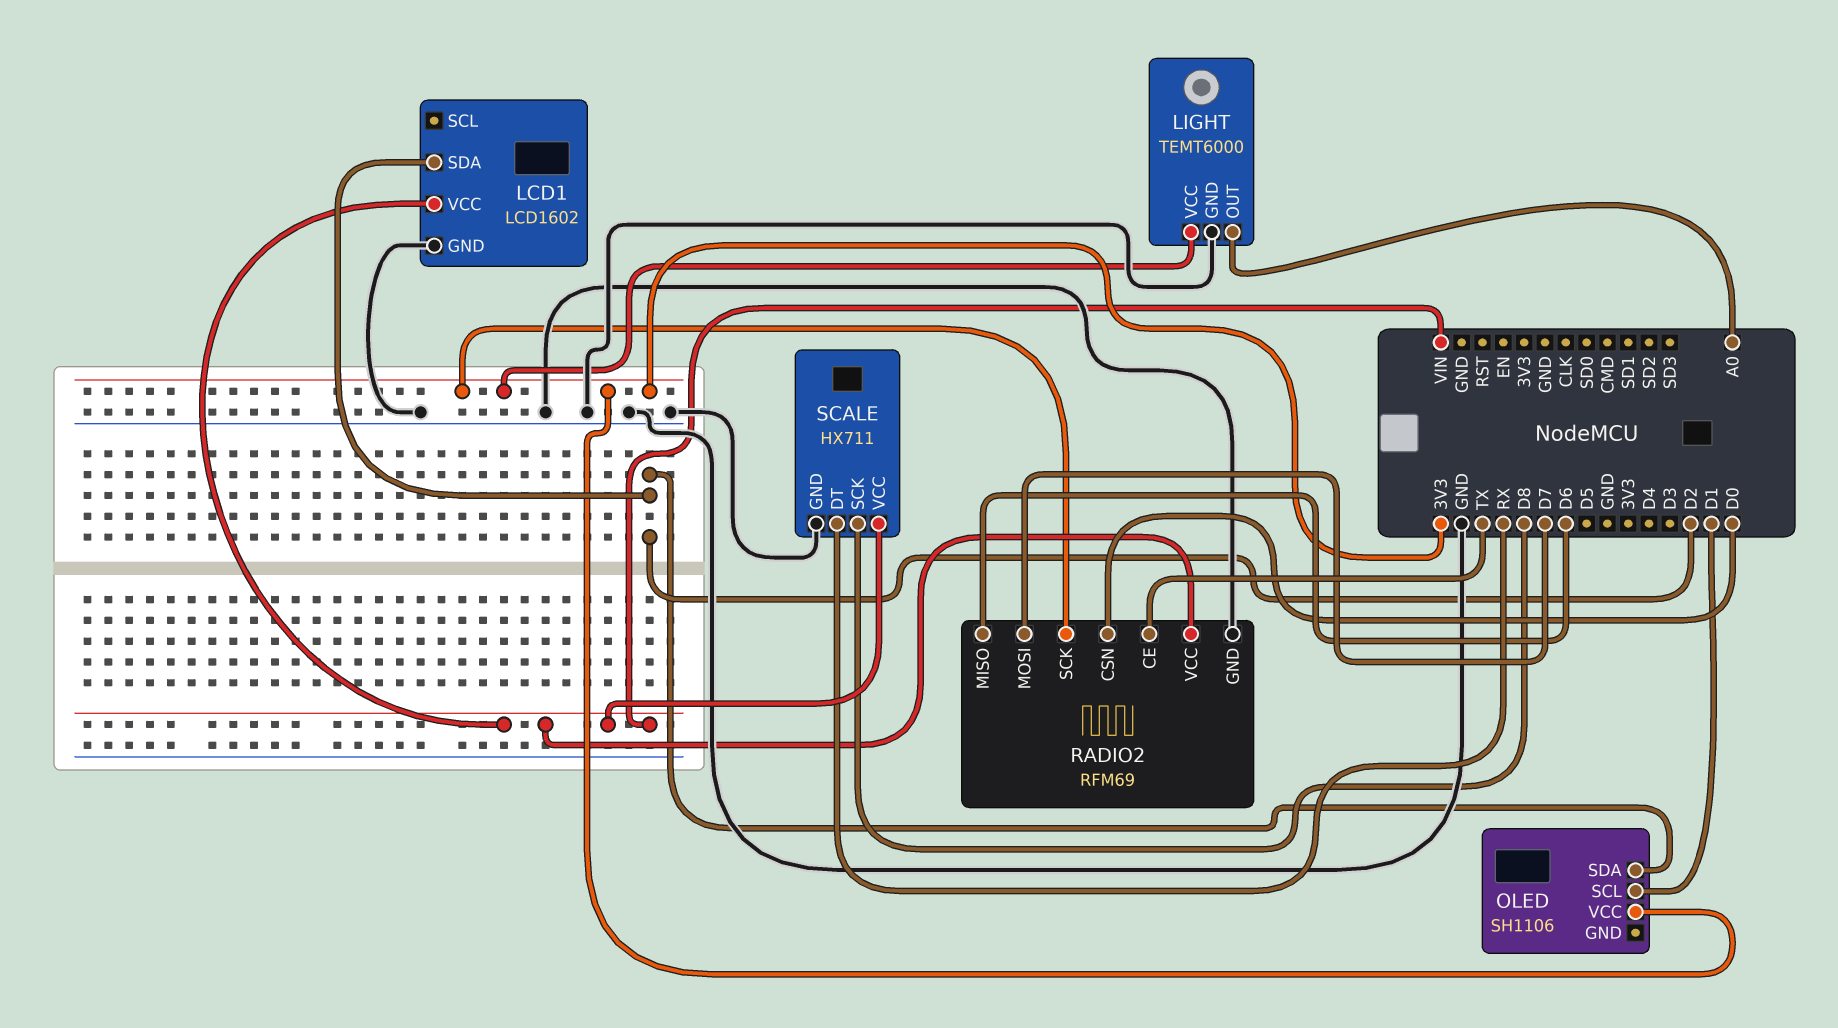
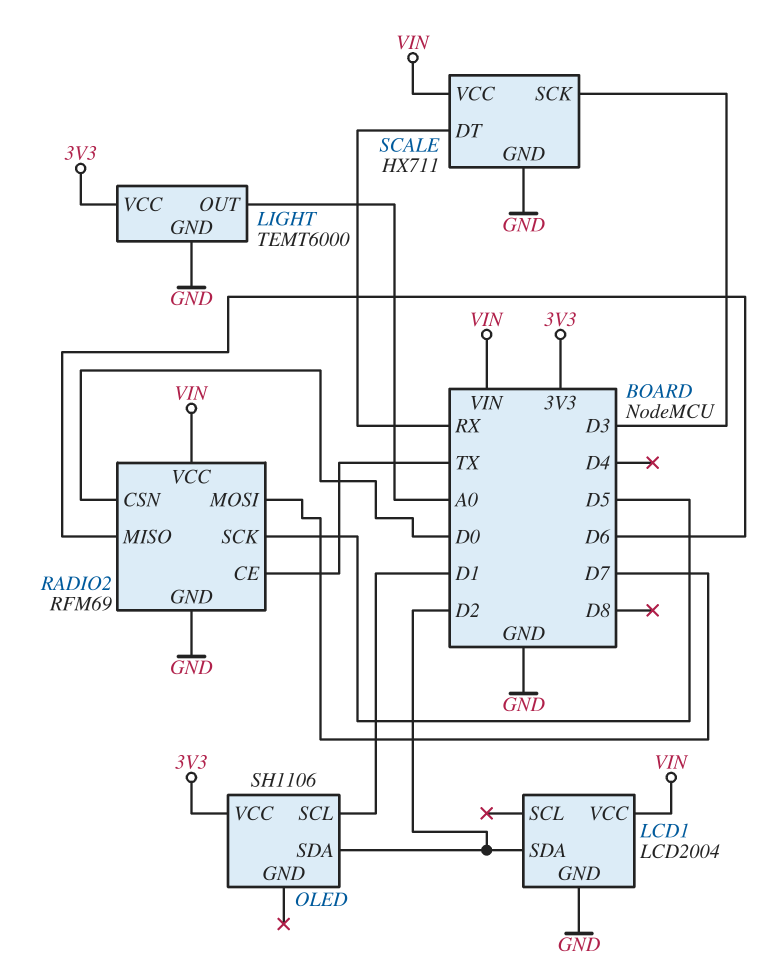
LCD1: LCD1602 -> LCD2004
RADIO2 pin SCK: 3V3 -> D5
SCALE pin SCK: D8 -> D3

